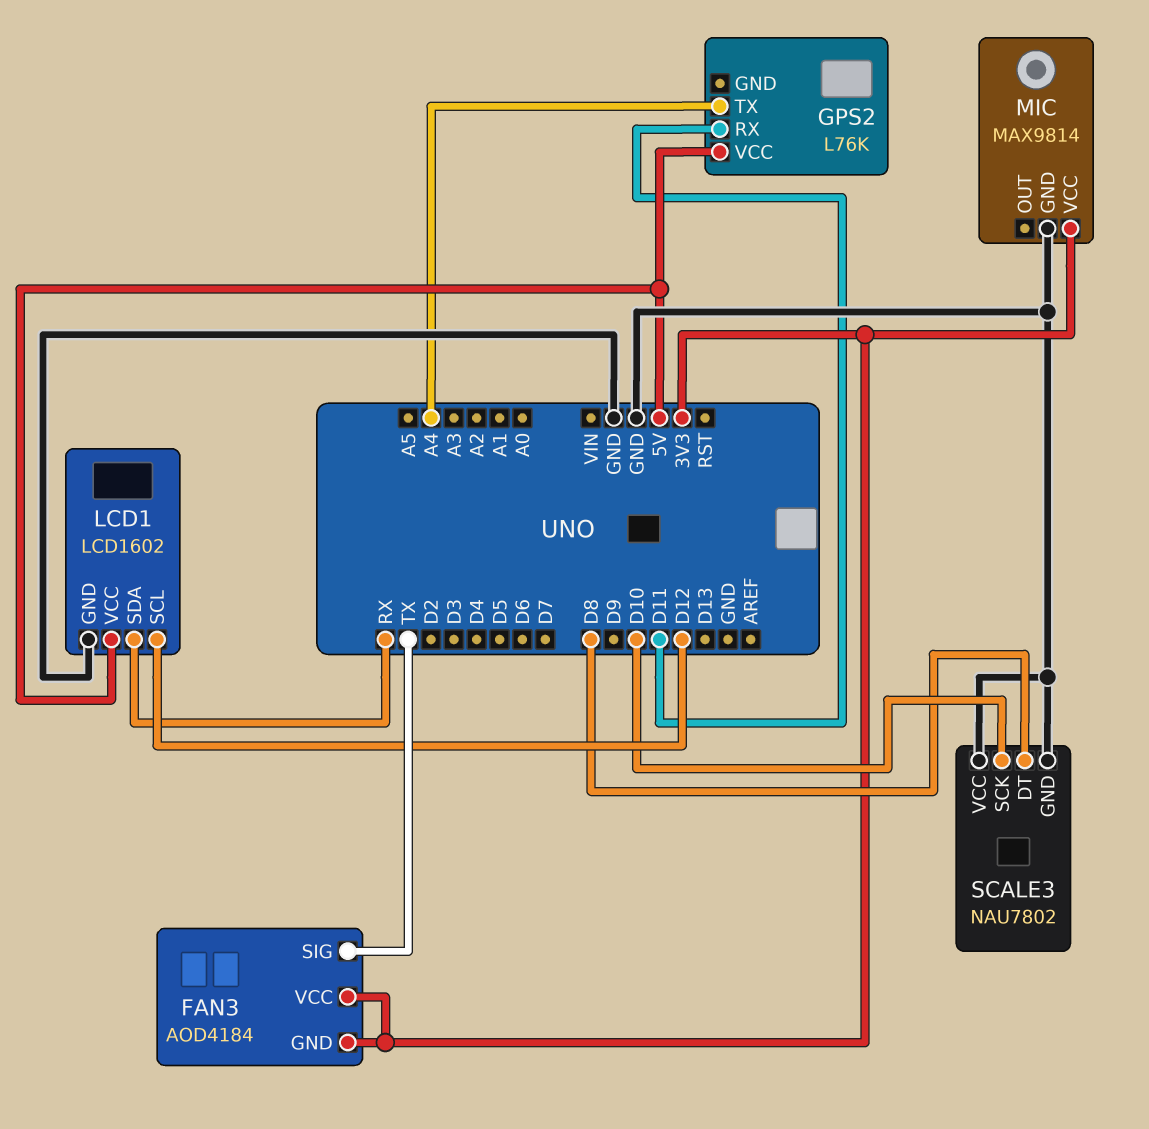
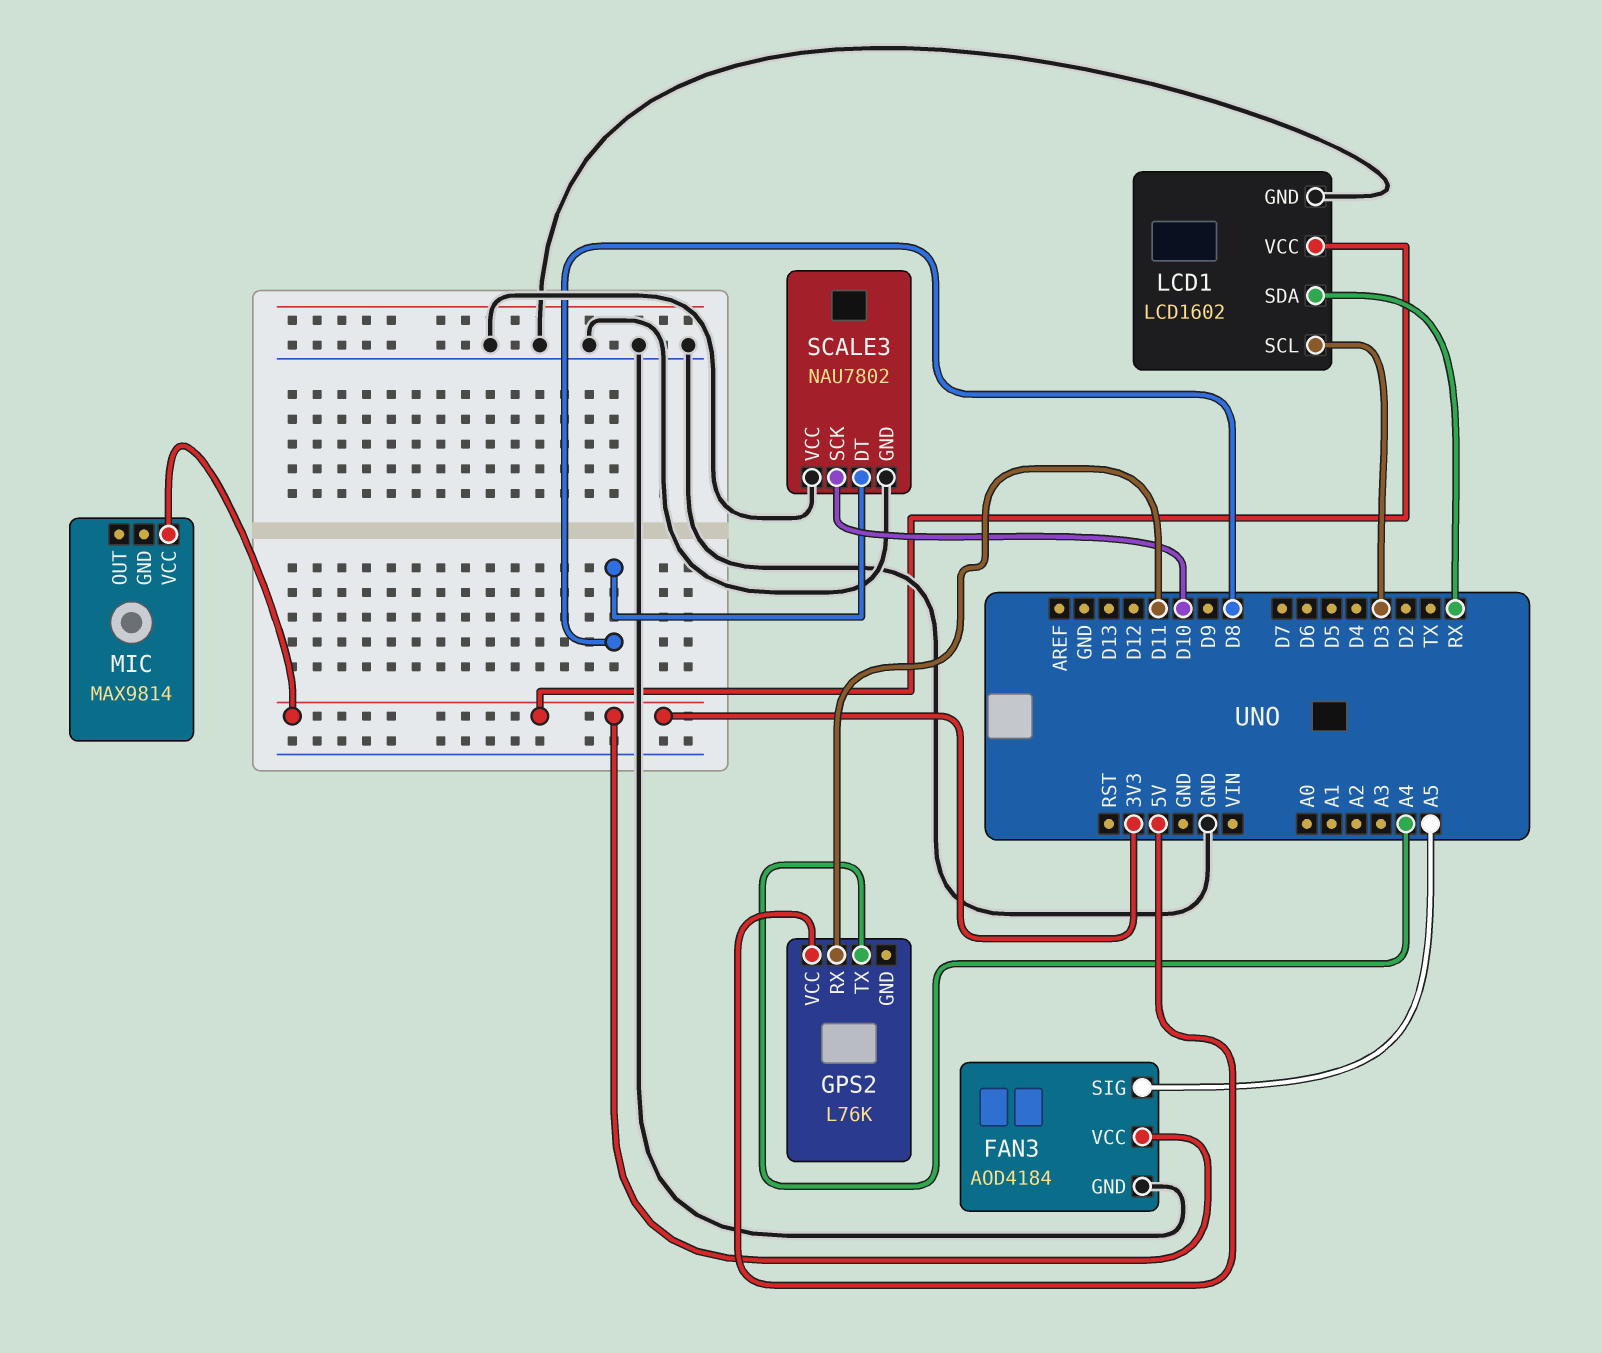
FAN3 pin GND: 3V3 -> GND
FAN3 pin SIG: TX -> A5
LCD1 pin SCL: D12 -> D3
LCD1 pin VCC: 5V -> 3V3
MIC pin GND: GND -> none

